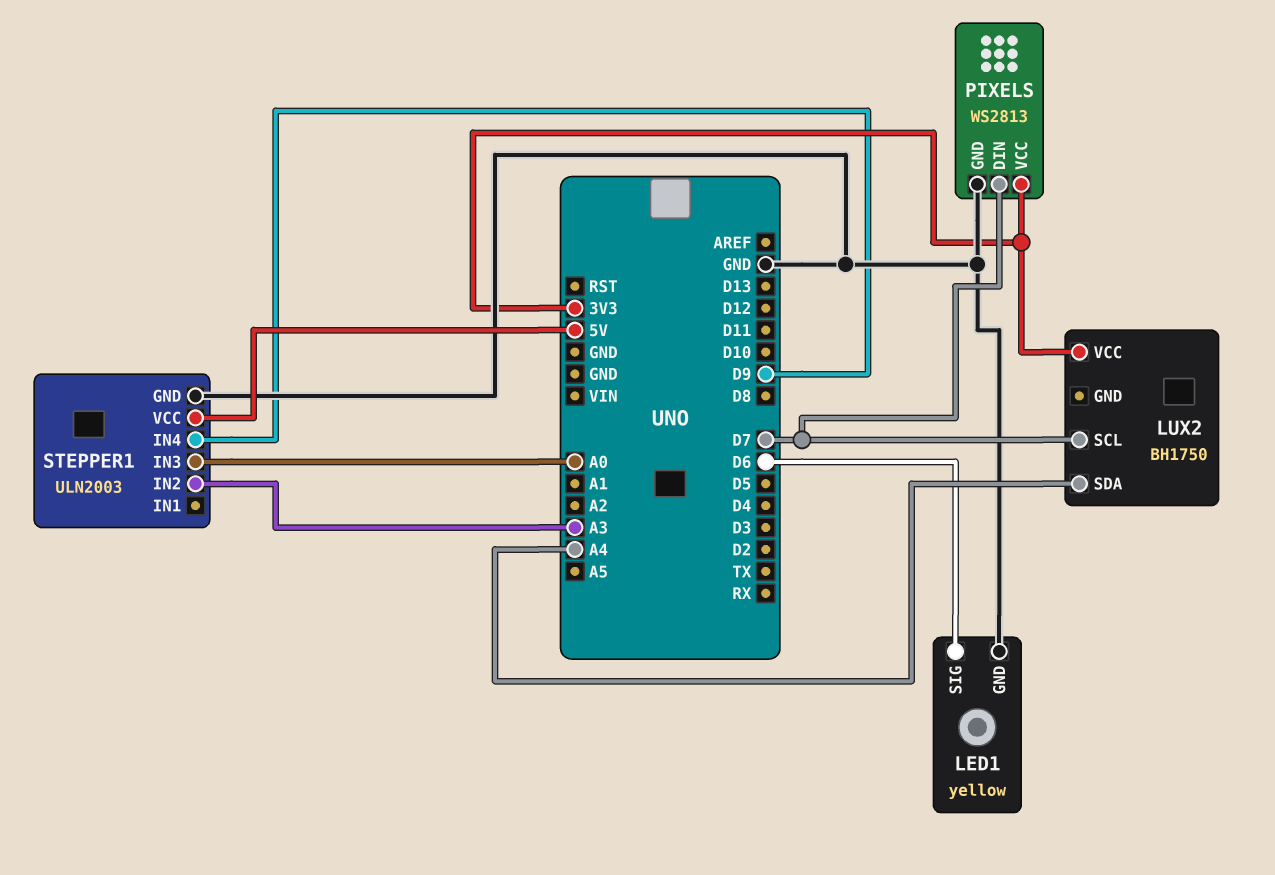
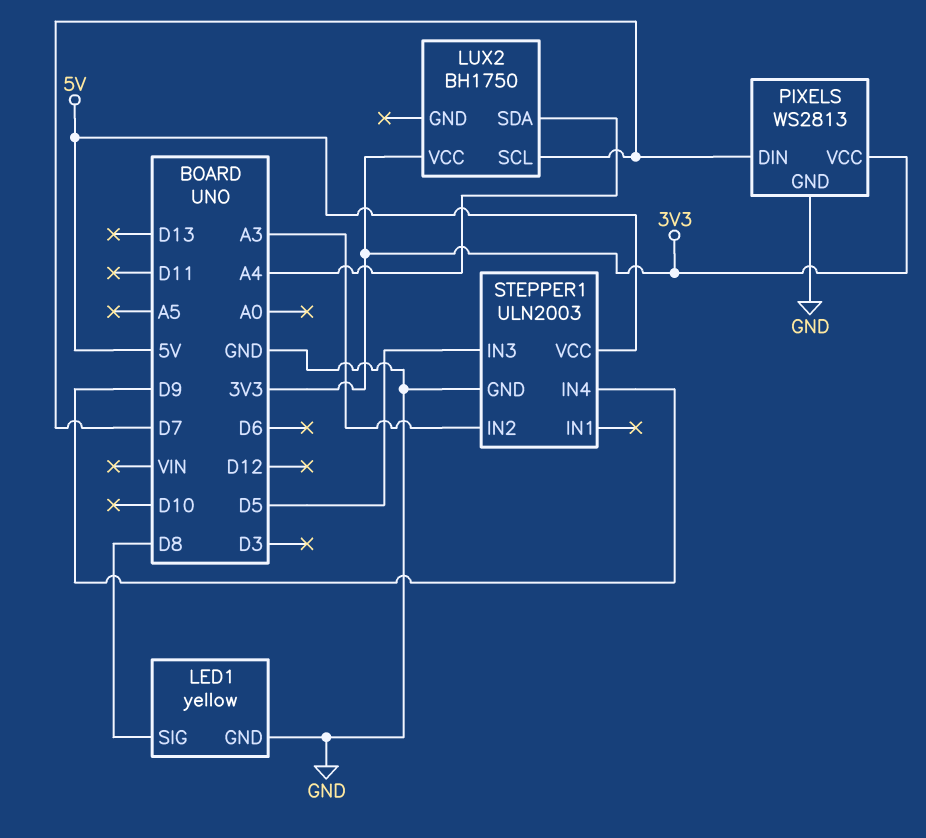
LED1 pin SIG: D6 -> D8
STEPPER1 pin IN3: A0 -> D5

